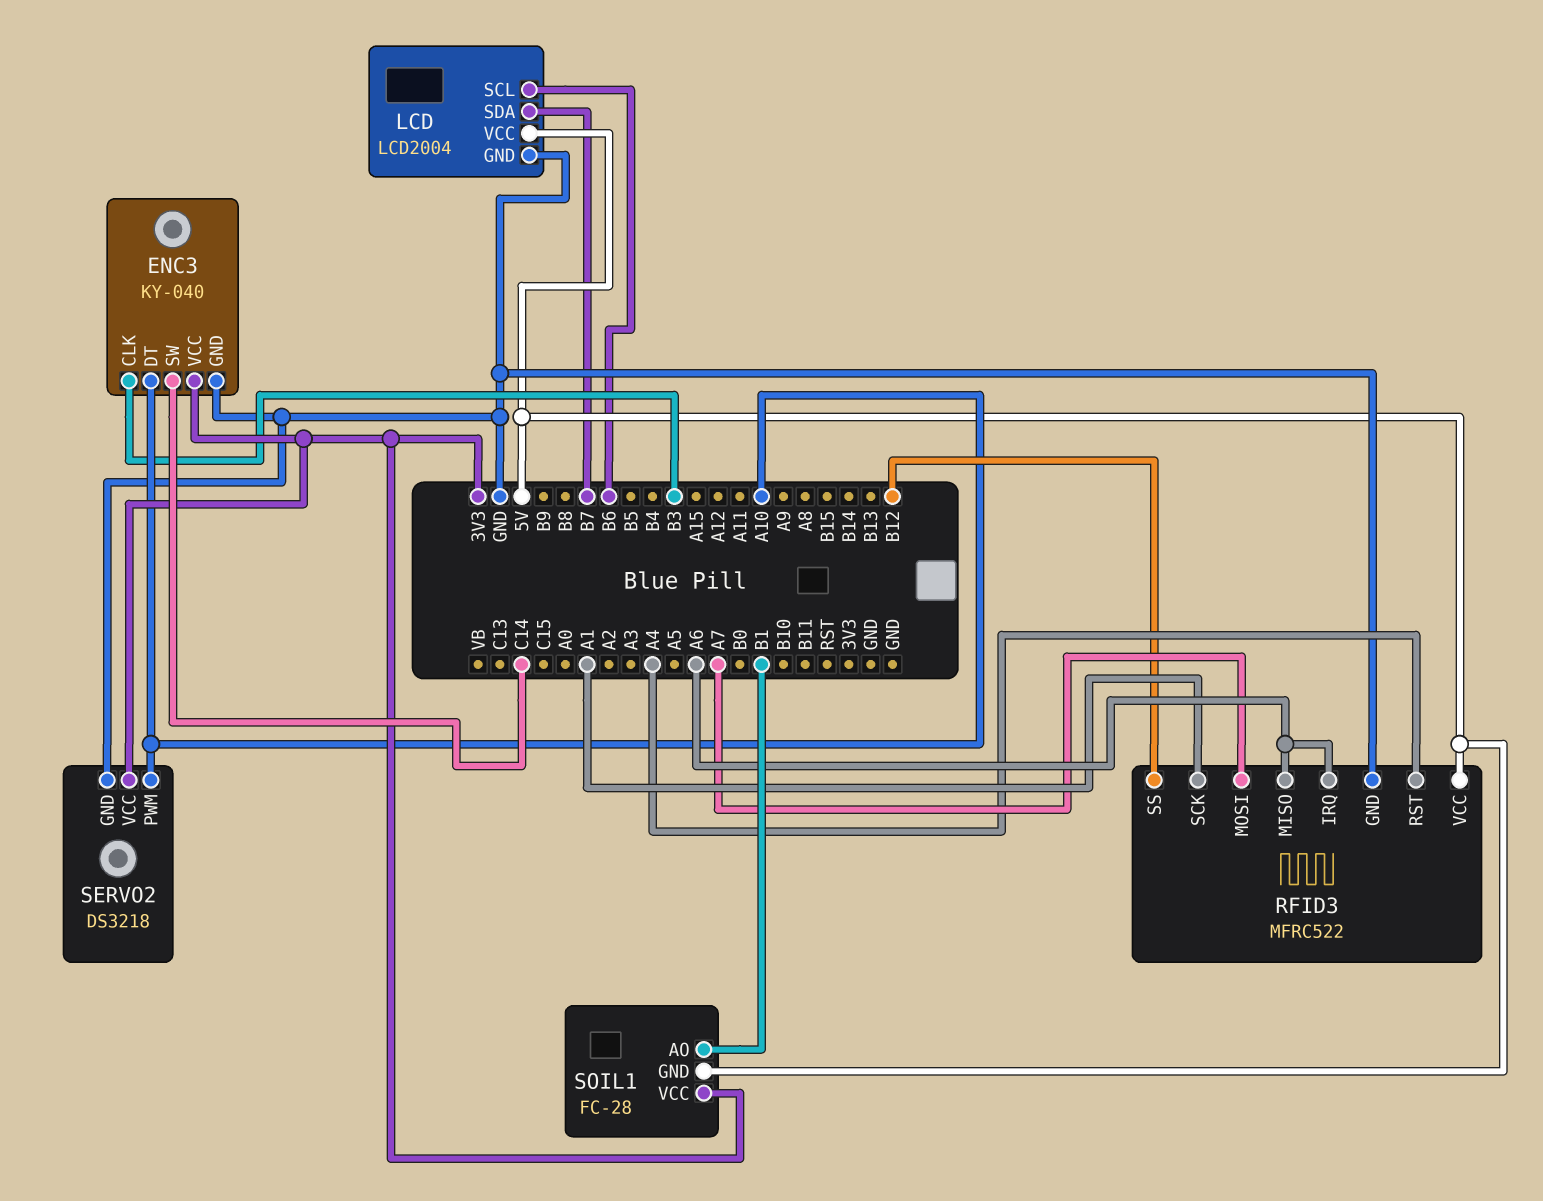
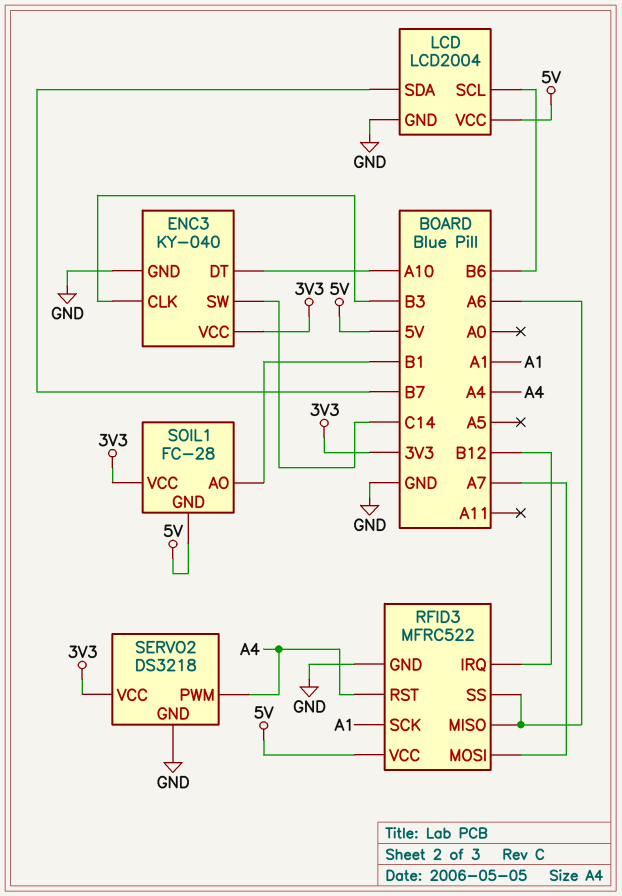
RFID3 pin IRQ: A6 -> B12
RFID3 pin SS: B12 -> A6
SERVO2 pin PWM: A10 -> A4

